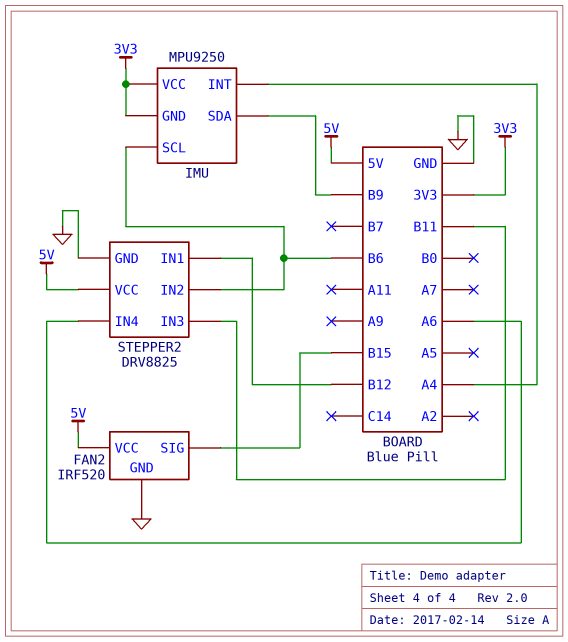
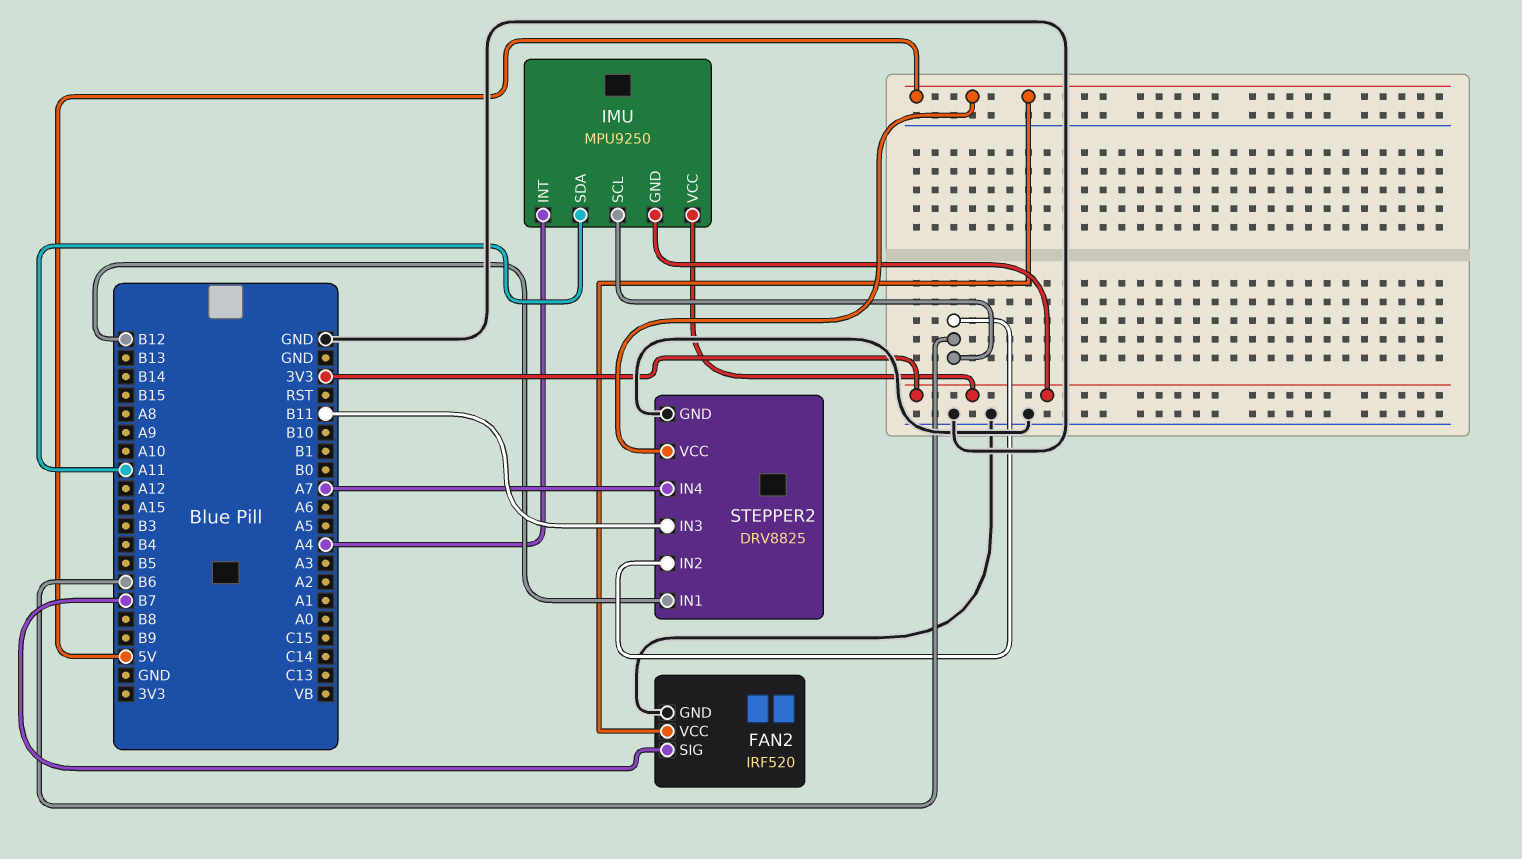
FAN2 pin SIG: B15 -> B7
IMU pin SDA: B9 -> A11
STEPPER2 pin IN4: A6 -> A7

